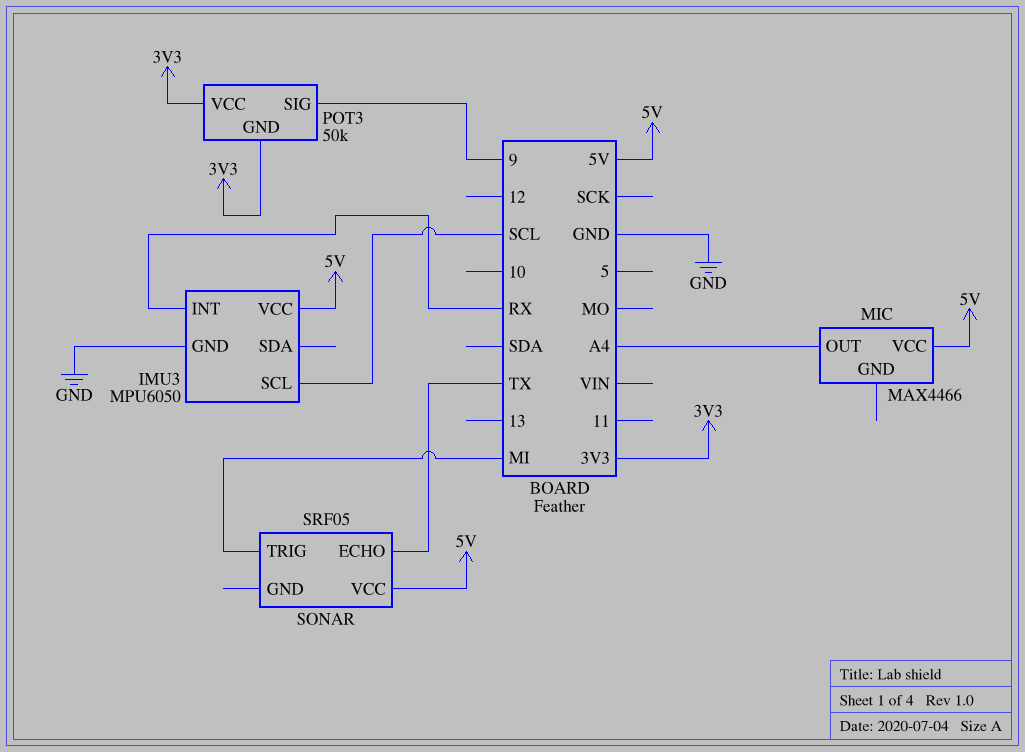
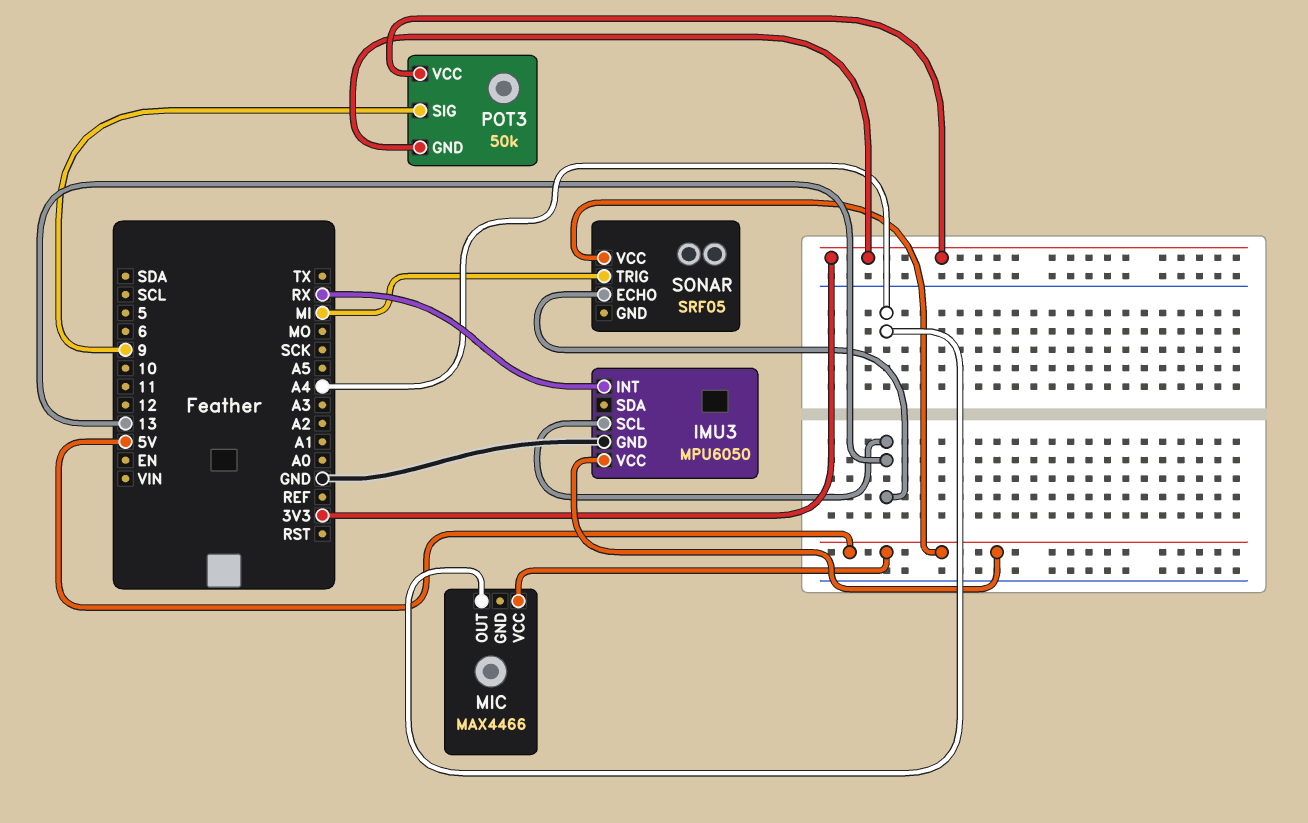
IMU3 pin SCL: SCL -> 13
SONAR pin ECHO: TX -> 13

